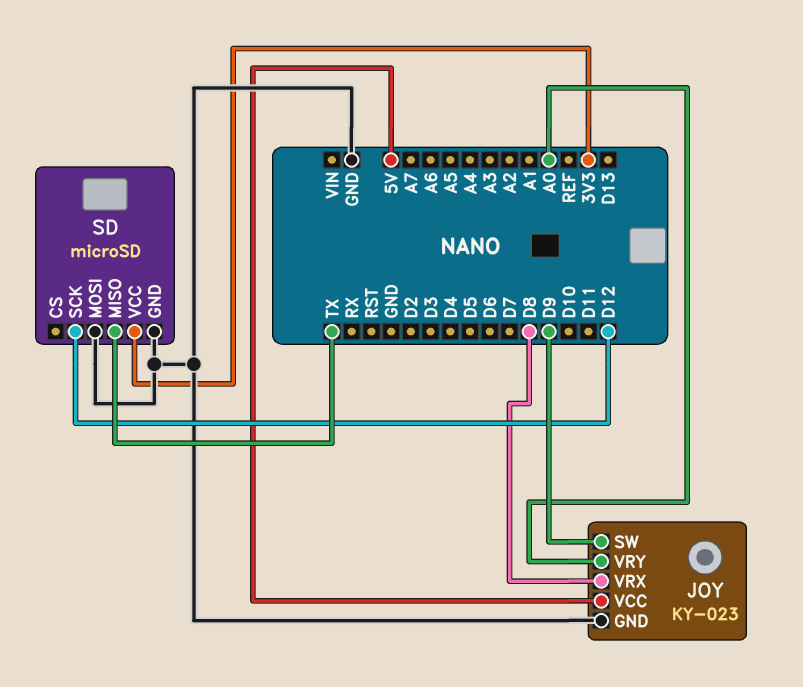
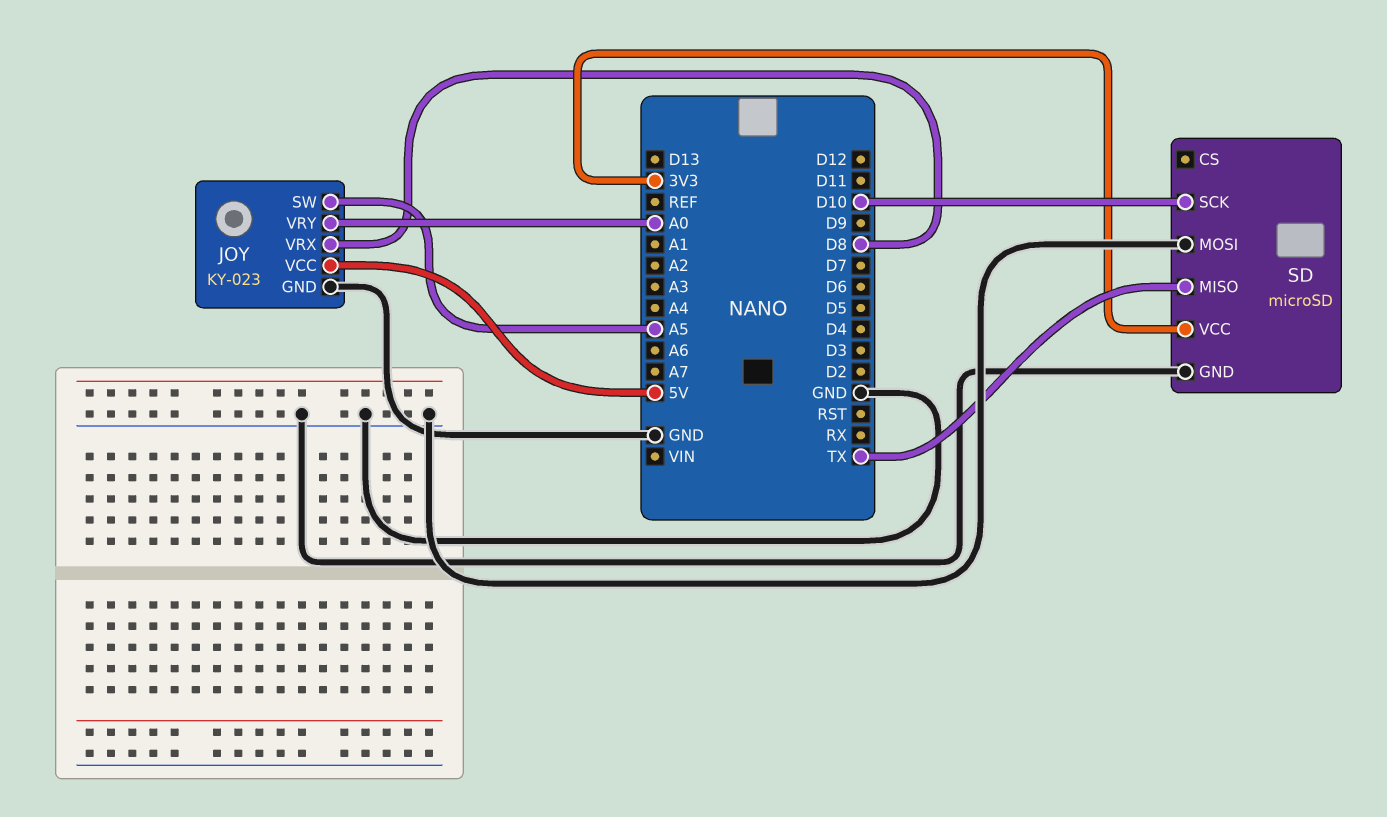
JOY pin SW: D9 -> A5
SD pin SCK: D12 -> D10

